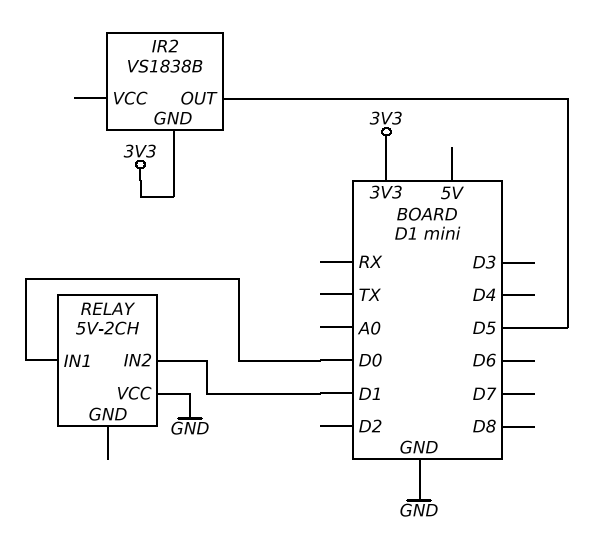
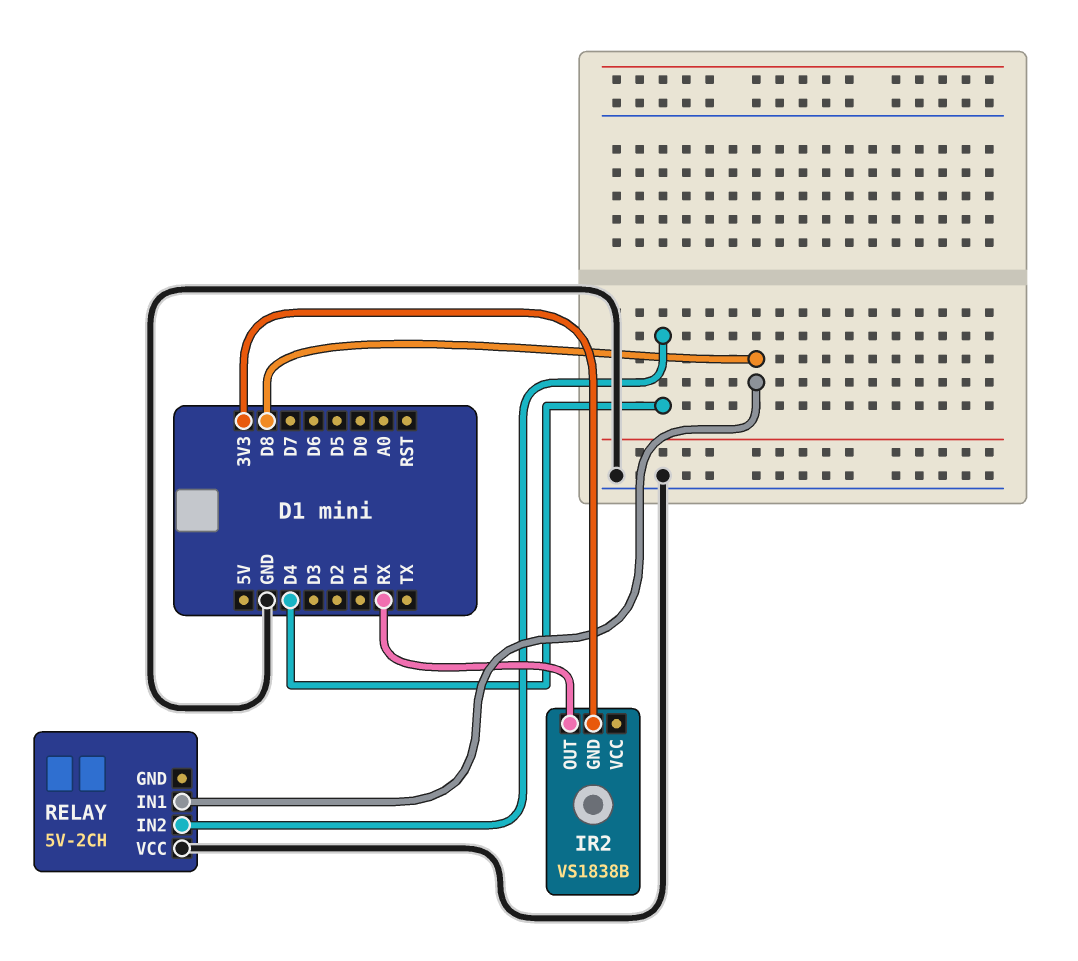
IR2 pin OUT: D5 -> RX
RELAY pin IN1: D0 -> D8
RELAY pin IN2: D1 -> D4

